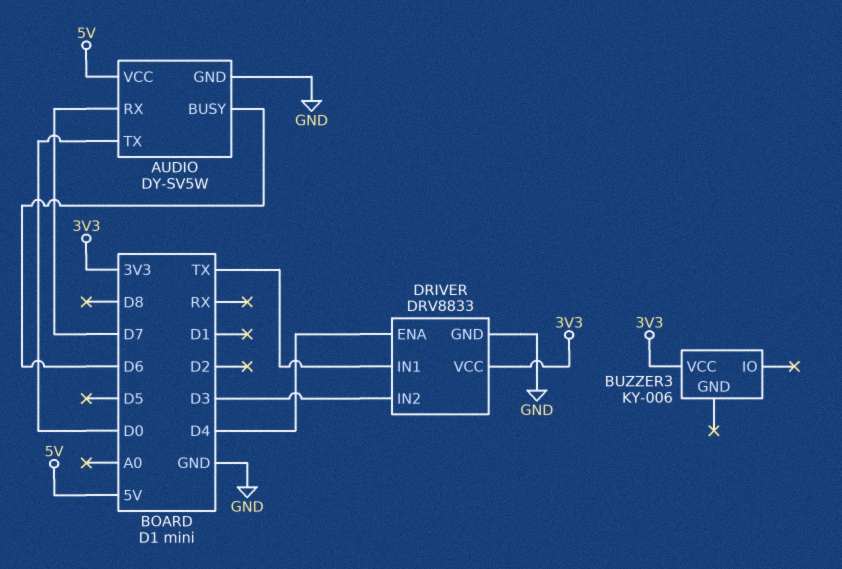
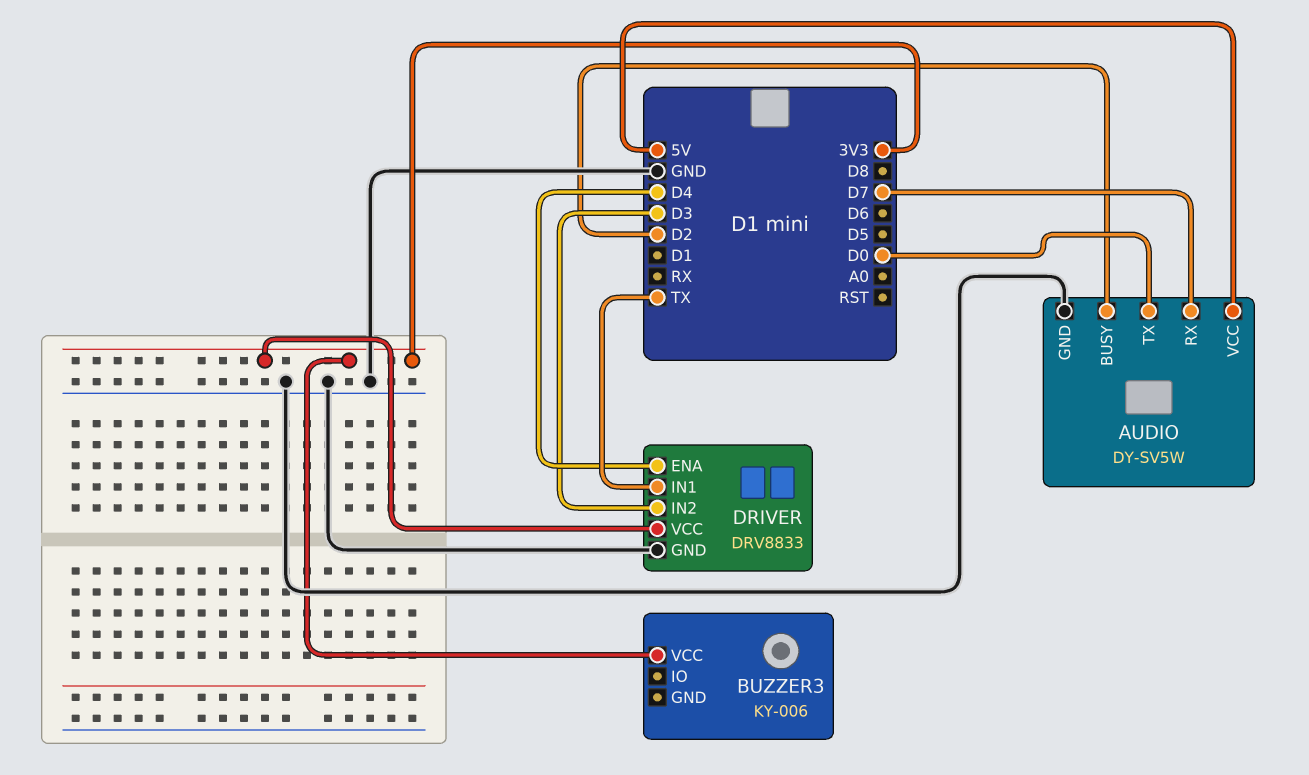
AUDIO pin BUSY: D6 -> D2

